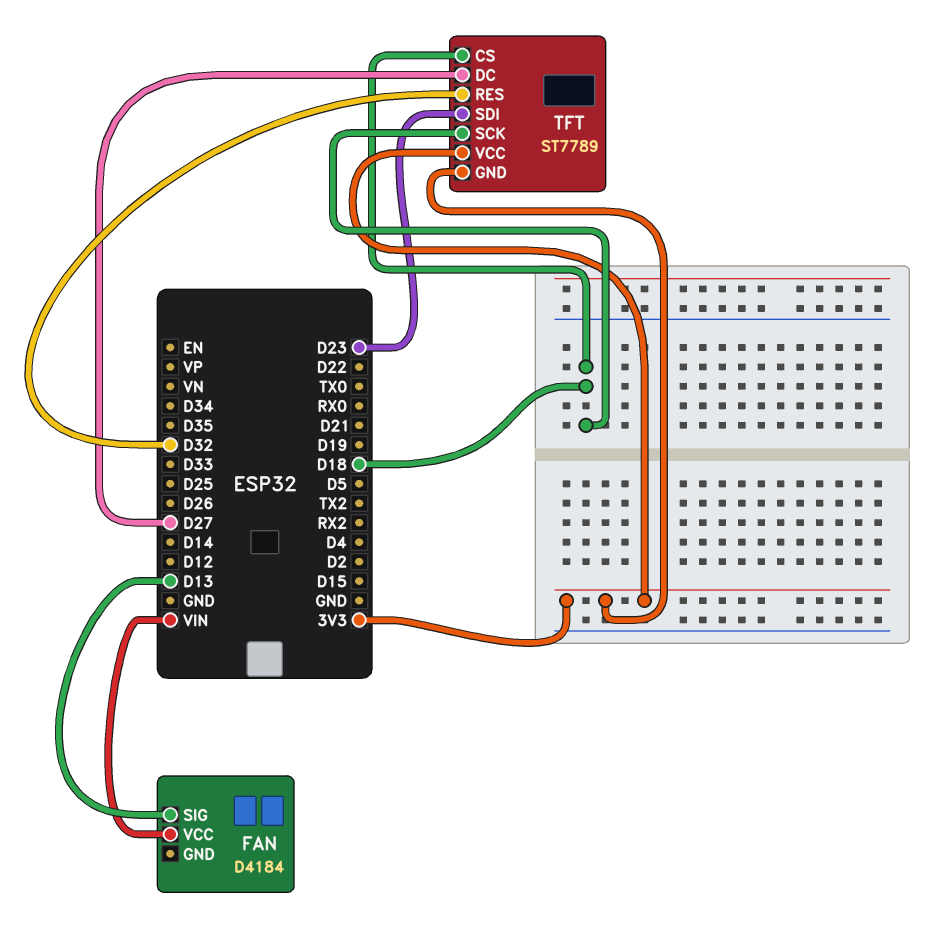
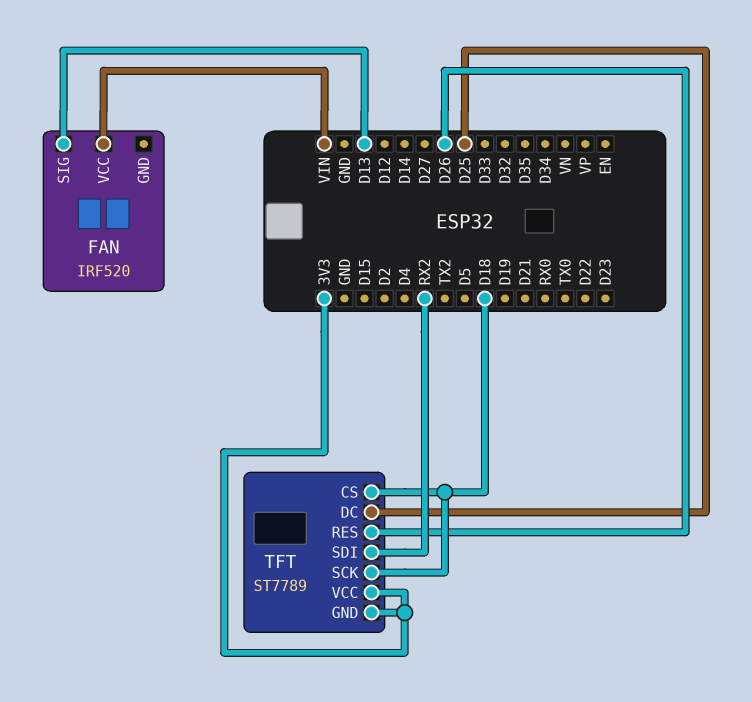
FAN: D4184 -> IRF520
TFT pin DC: D27 -> D25
TFT pin RES: D32 -> D26
TFT pin SDI: D23 -> RX2

